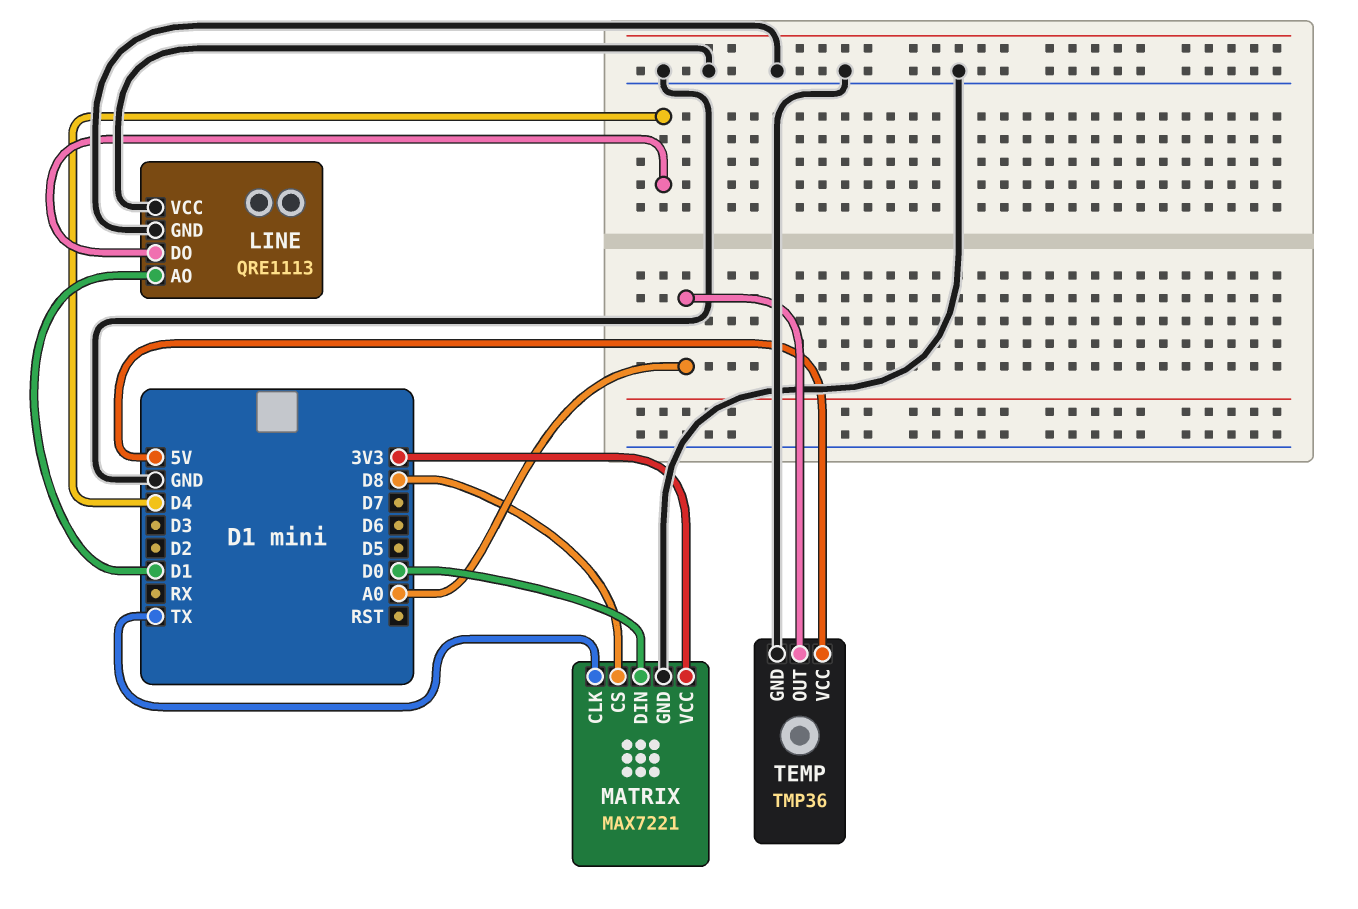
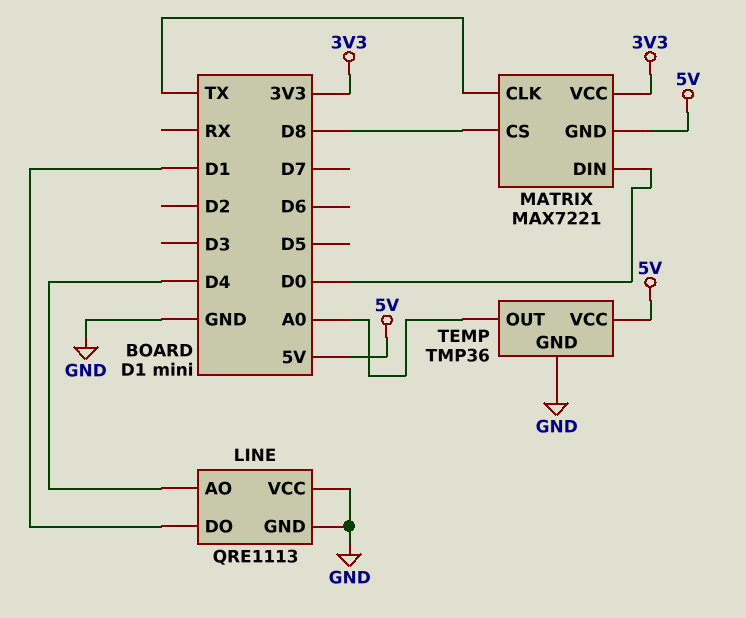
LINE pin AO: D1 -> D4
LINE pin DO: D4 -> D1
MATRIX pin GND: GND -> 5V

